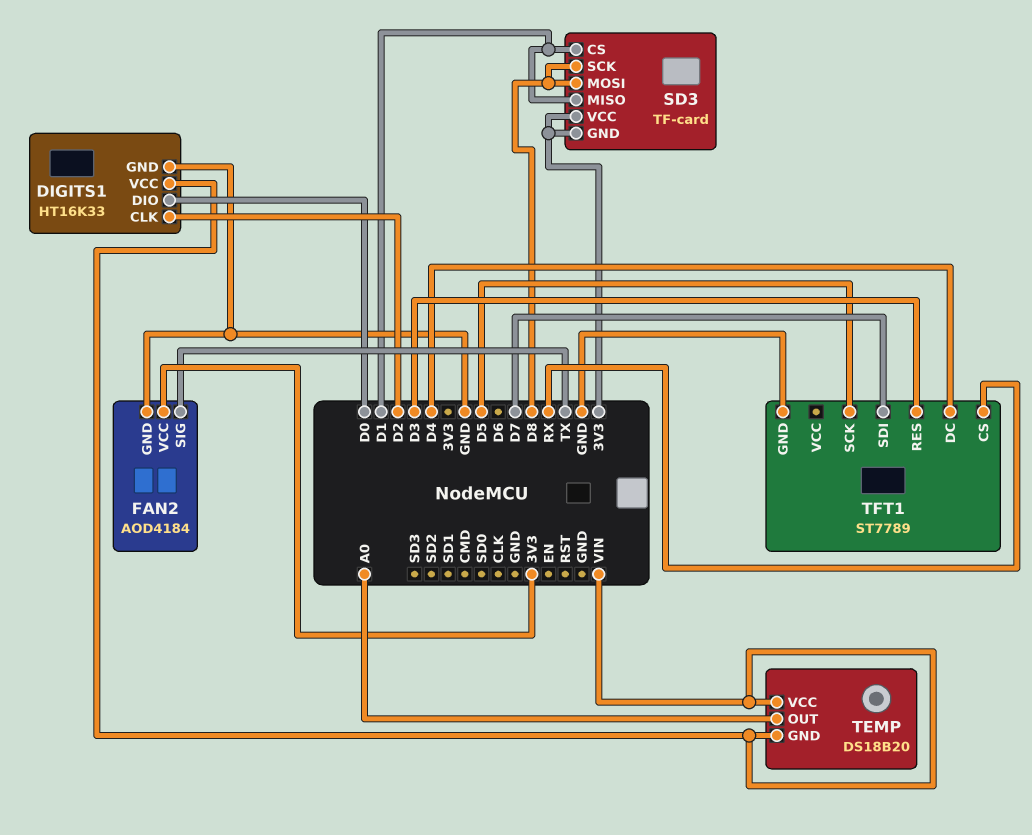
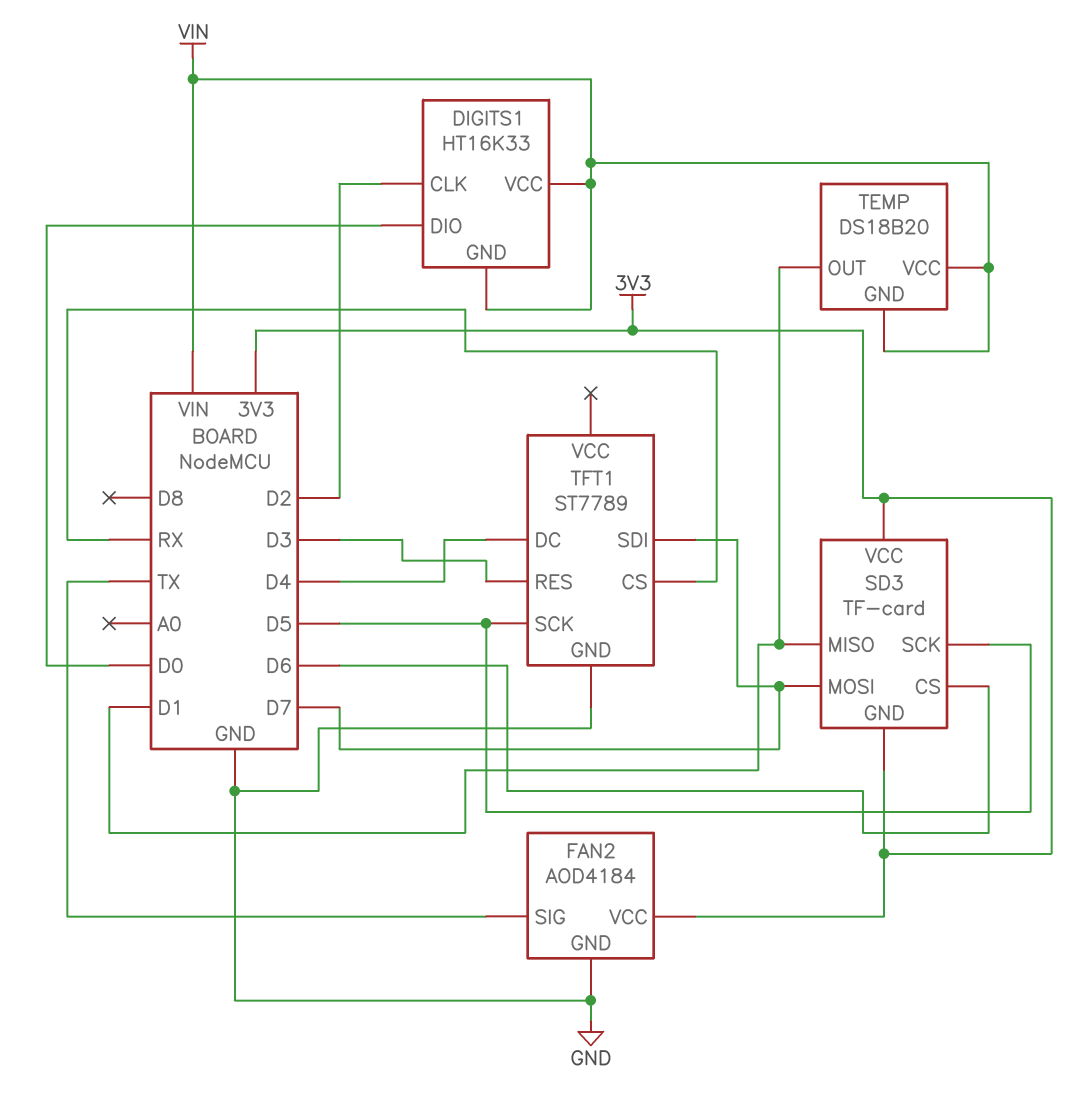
DIGITS1 pin GND: GND -> VIN
SD3 pin CS: D1 -> D6
SD3 pin MOSI: D8 -> D7
SD3 pin SCK: D8 -> D5
TEMP pin OUT: A0 -> D1

